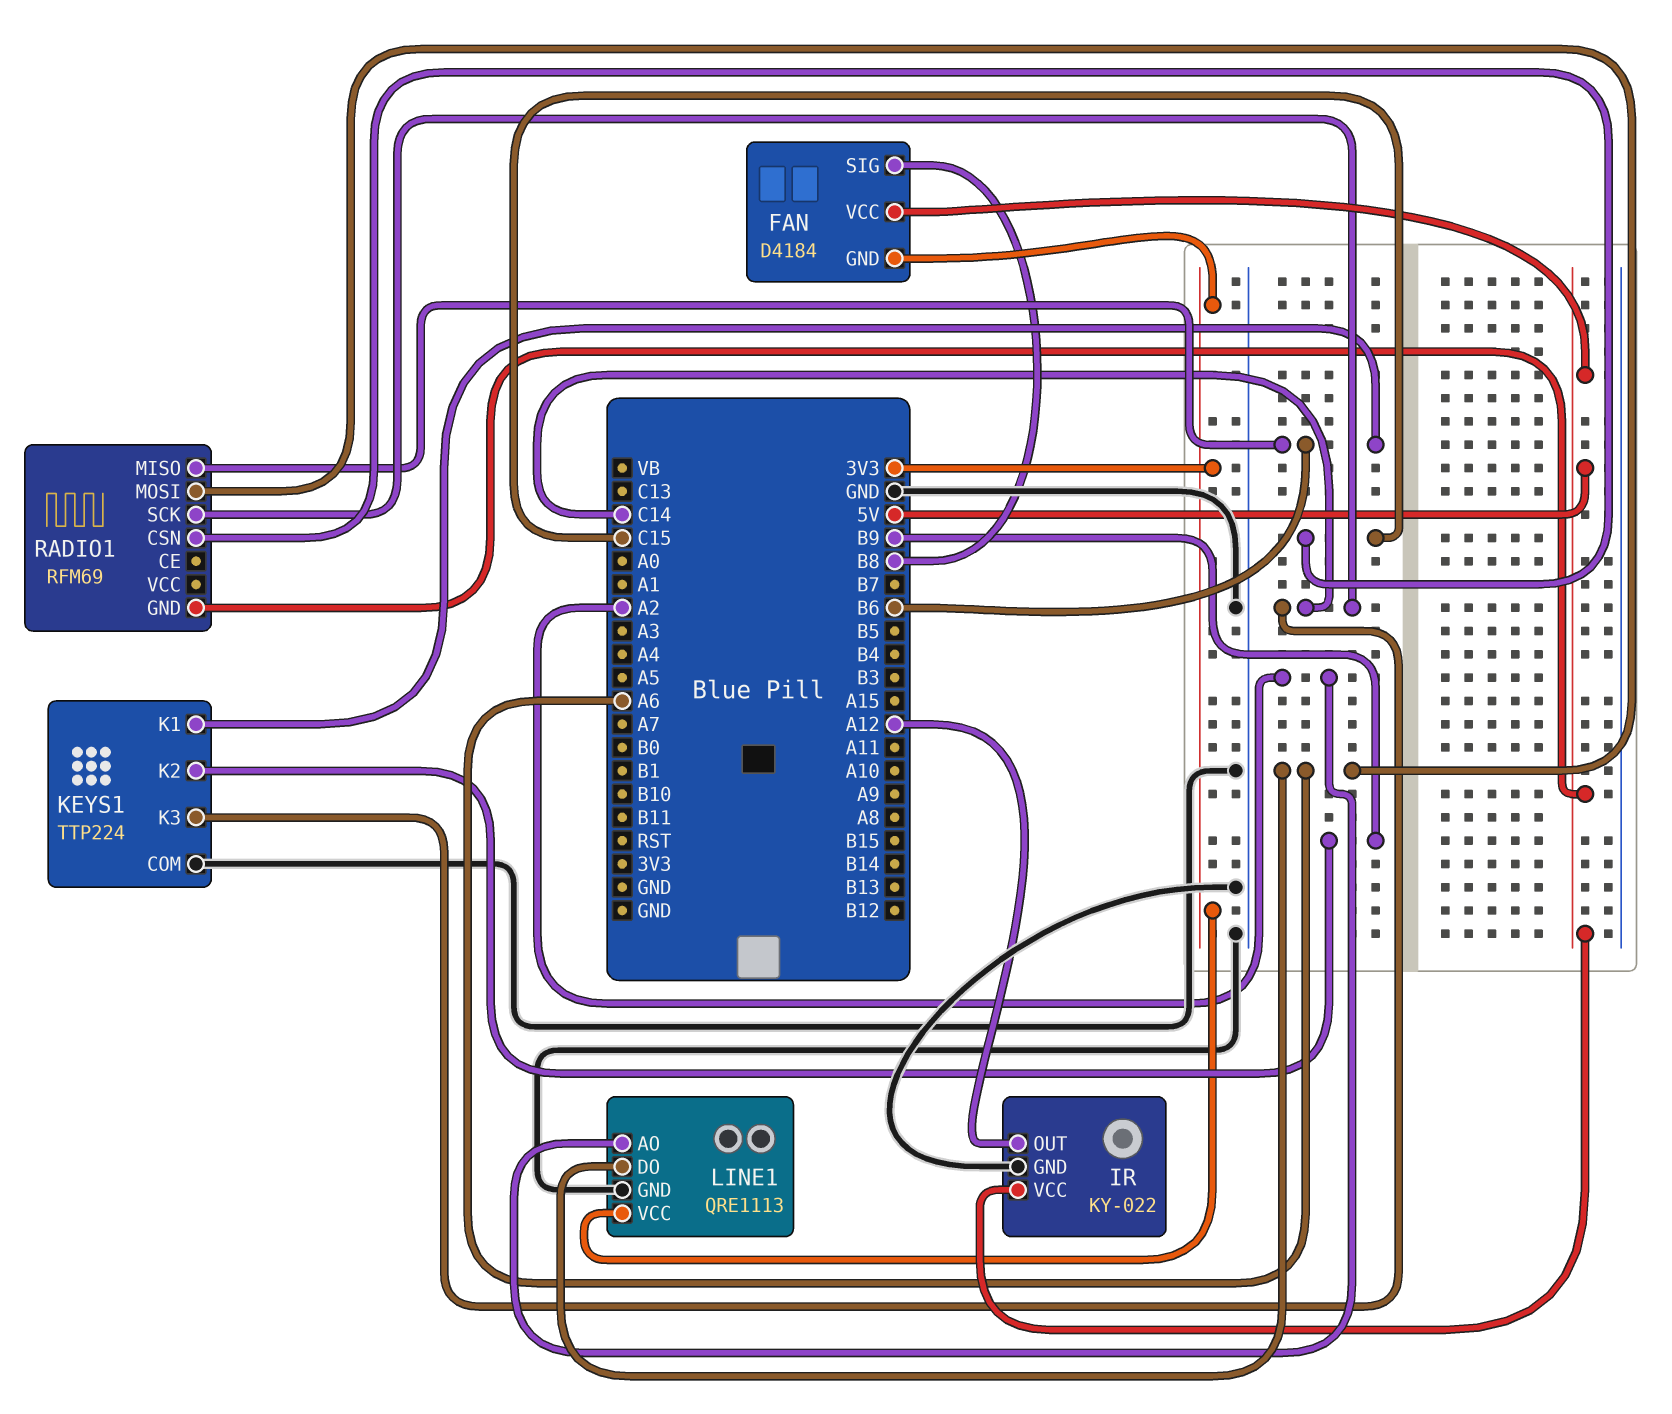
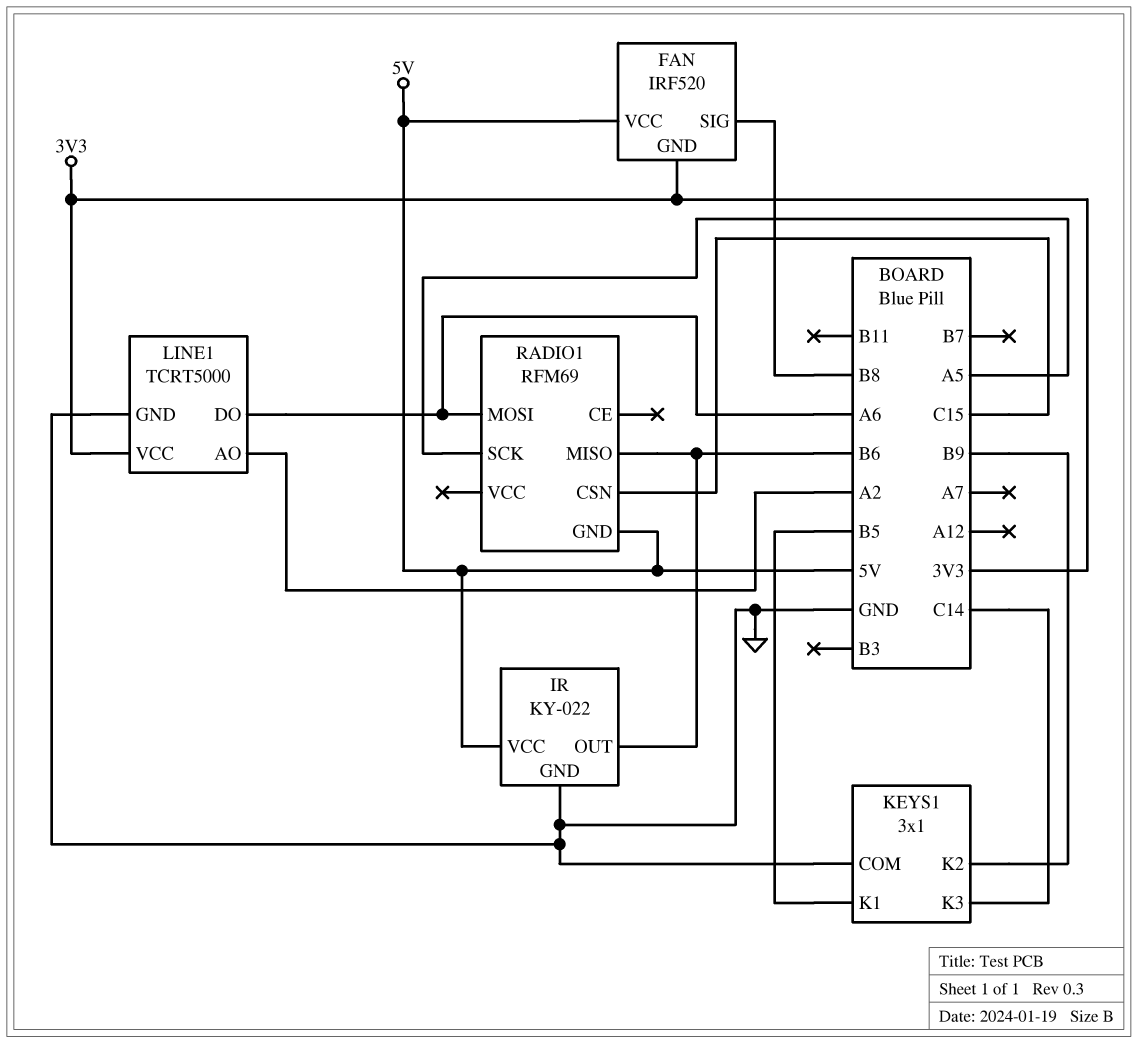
FAN: D4184 -> IRF520
IR pin OUT: A12 -> B6
KEYS1: TTP224 -> 3x1
KEYS1 pin K1: B6 -> B5
LINE1: QRE1113 -> TCRT5000
RADIO1 pin SCK: C14 -> A5

